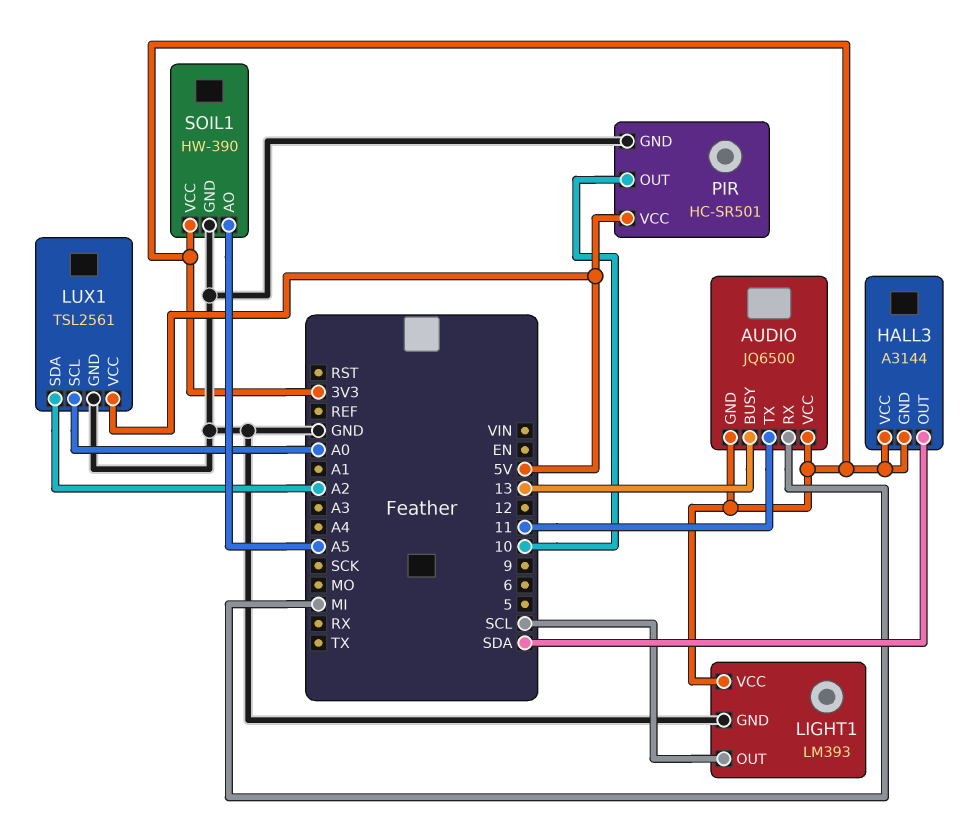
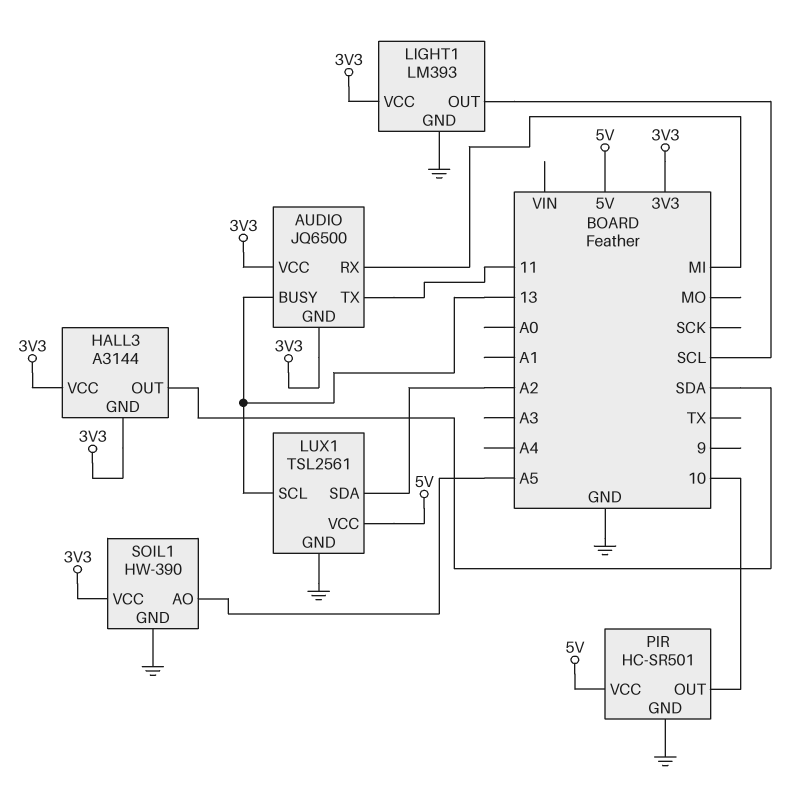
LUX1 pin SCL: A0 -> 13

